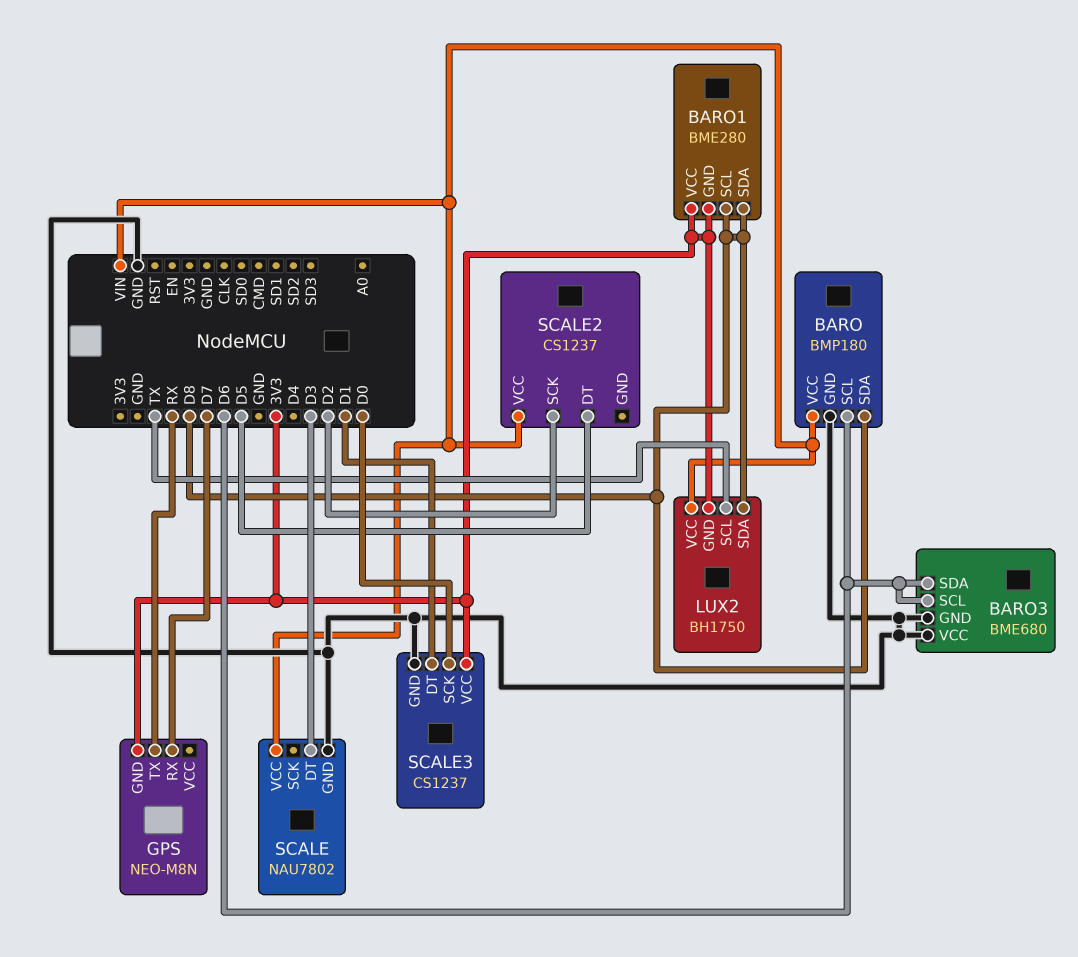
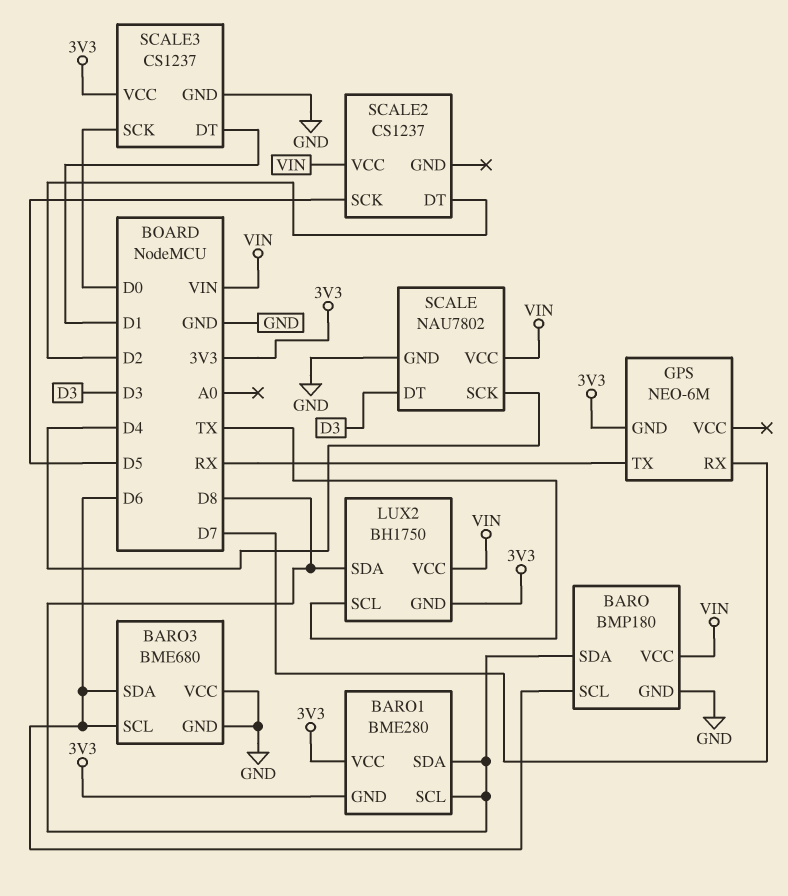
GPS: NEO-M8N -> NEO-6M
SCALE pin SCK: none -> D4
SCALE2 pin DT: D5 -> D2
SCALE2 pin SCK: D2 -> D5

